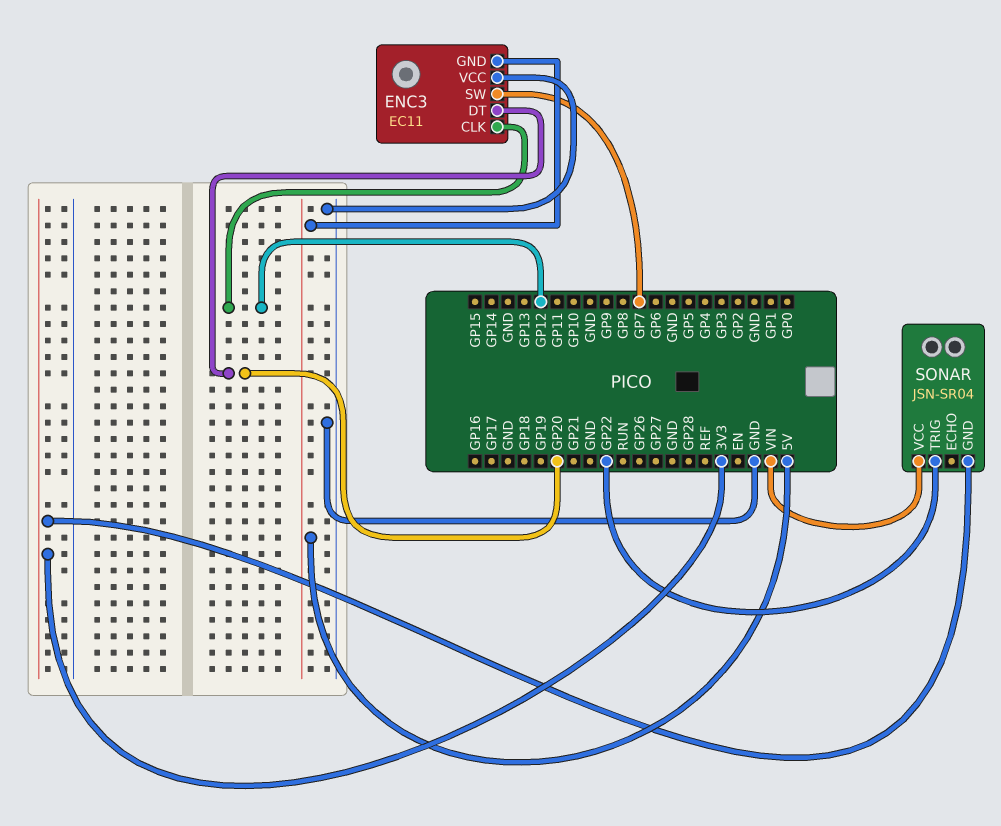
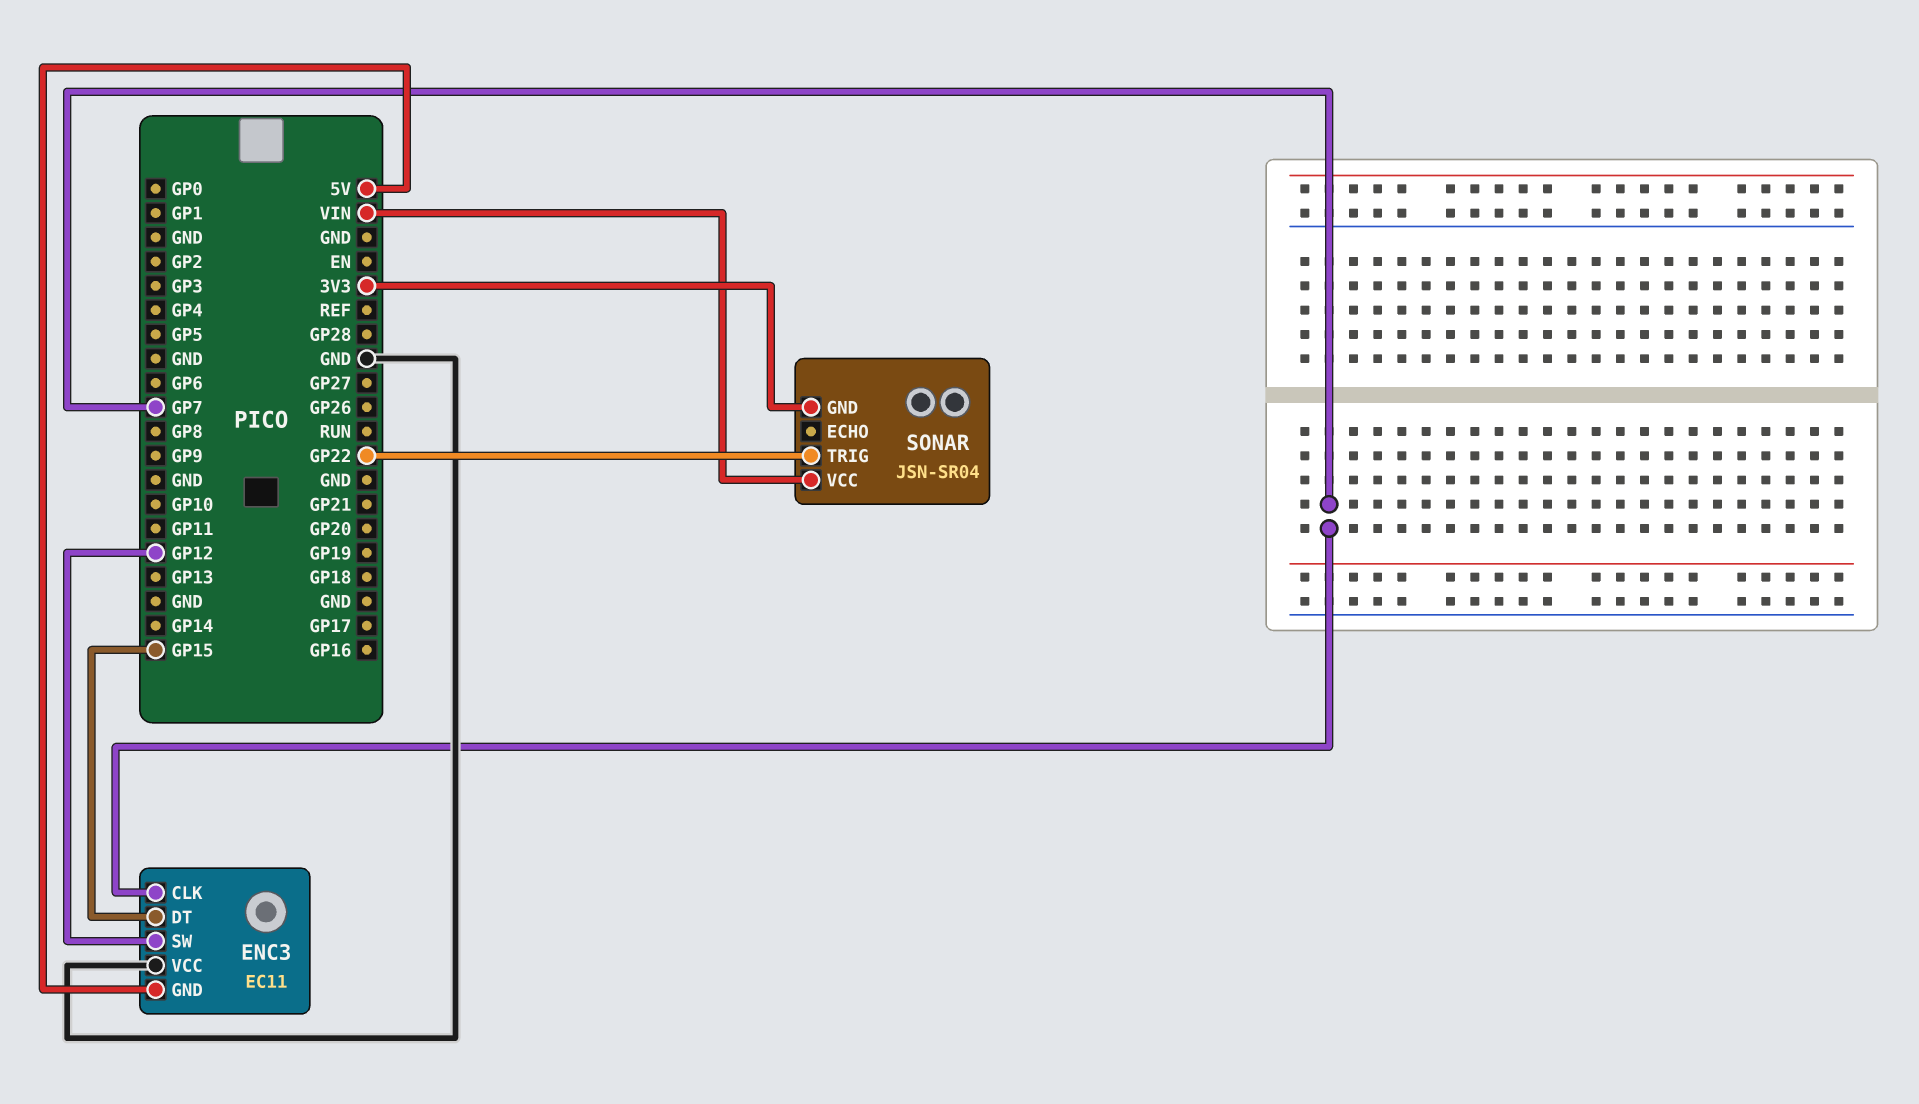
ENC3 pin CLK: GP12 -> GP7
ENC3 pin DT: GP20 -> GP15
ENC3 pin SW: GP7 -> GP12

